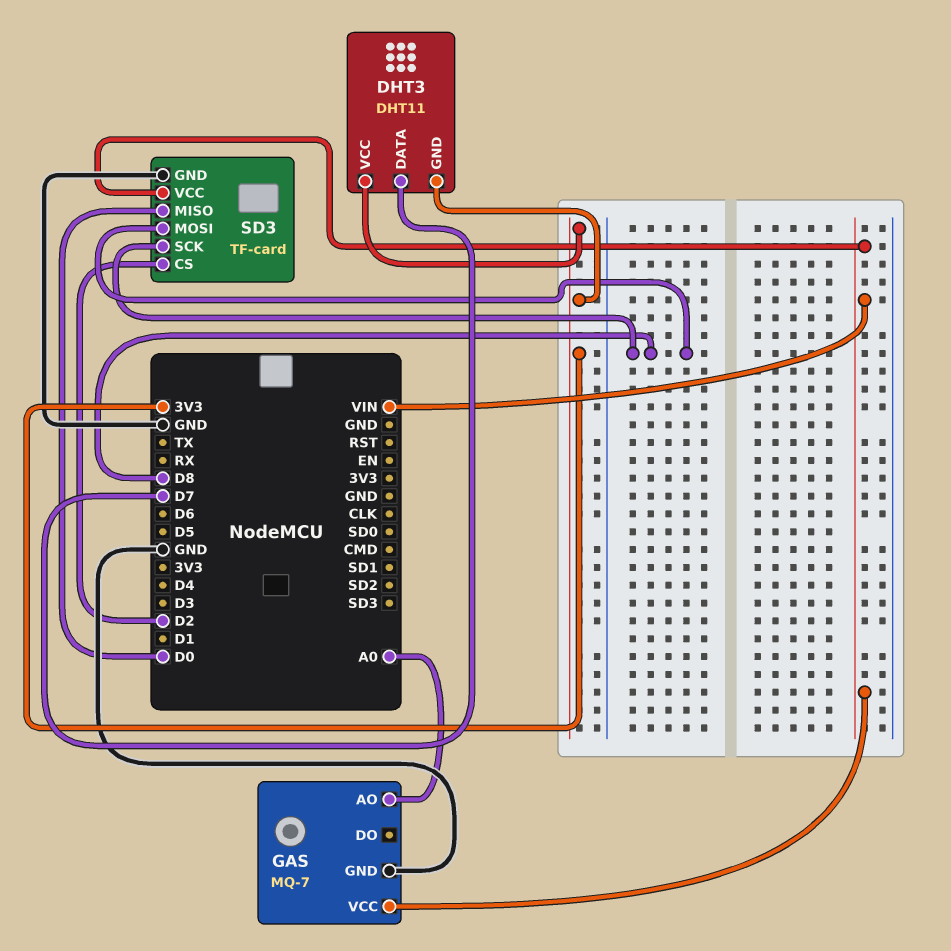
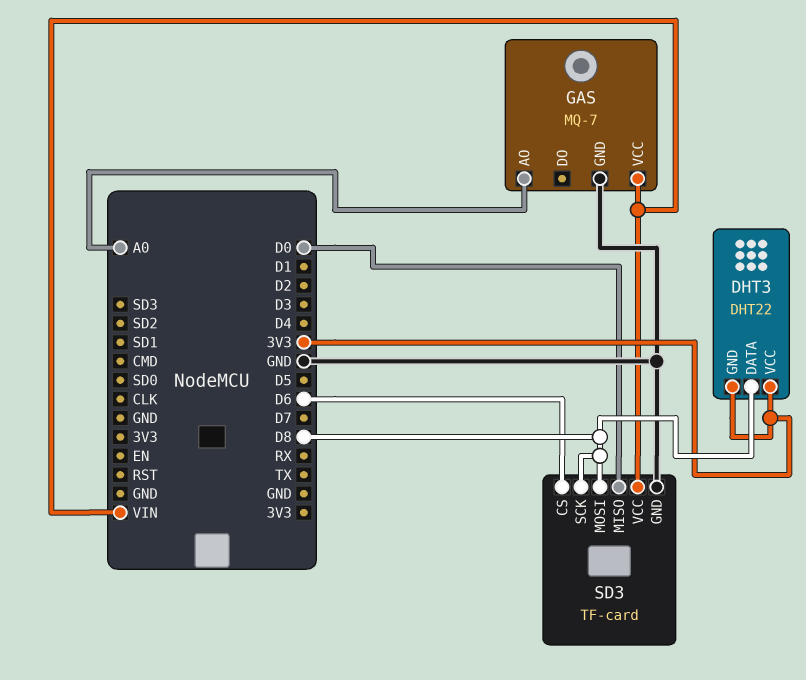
DHT3: DHT11 -> DHT22
DHT3 pin DATA: D7 -> D8
SD3 pin CS: D2 -> D6

